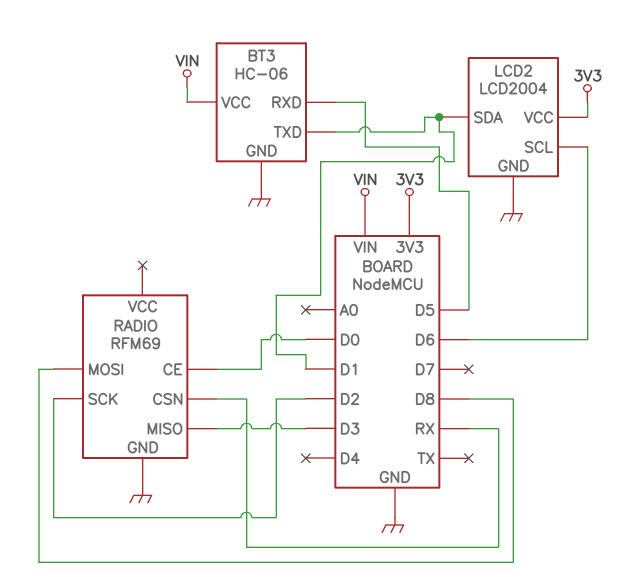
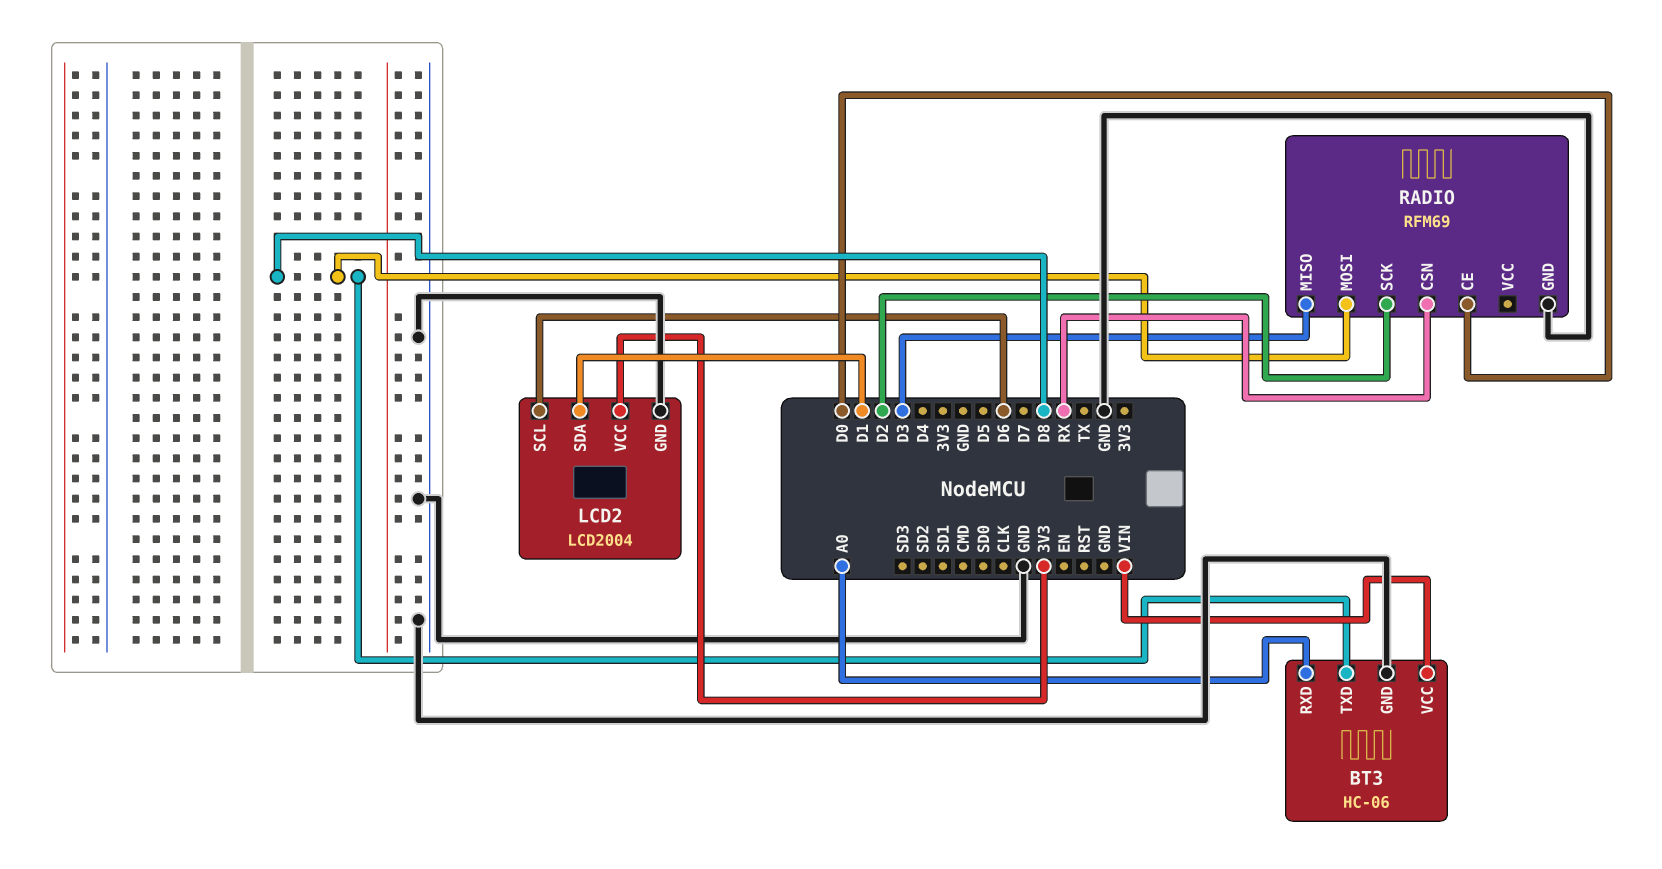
BT3 pin RXD: D5 -> A0
BT3 pin TXD: D1 -> D8

